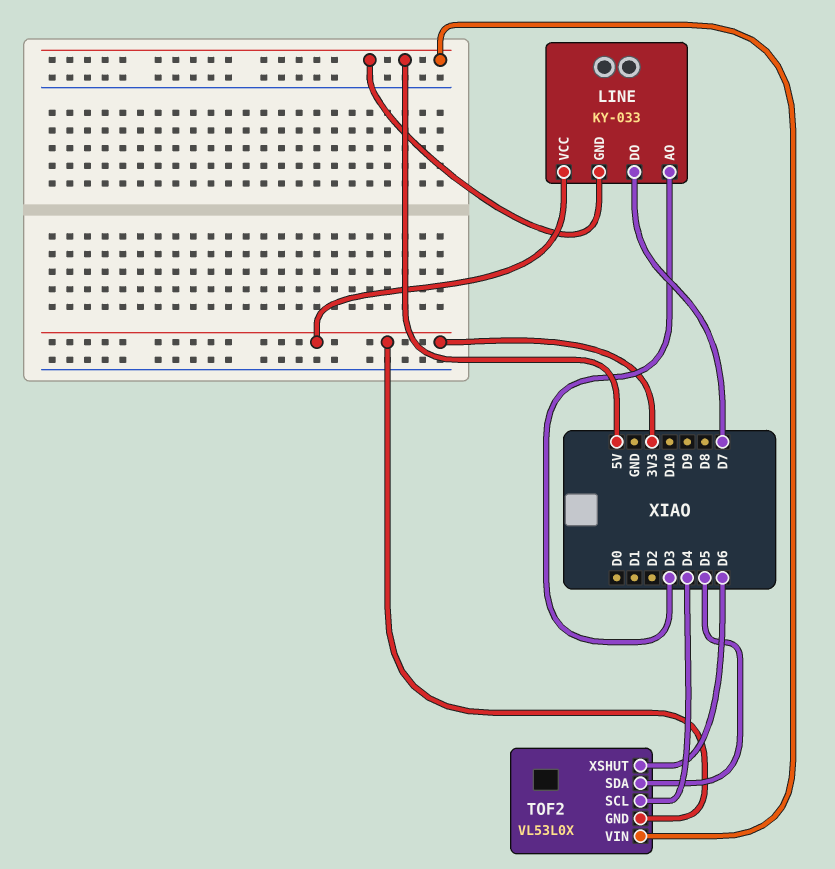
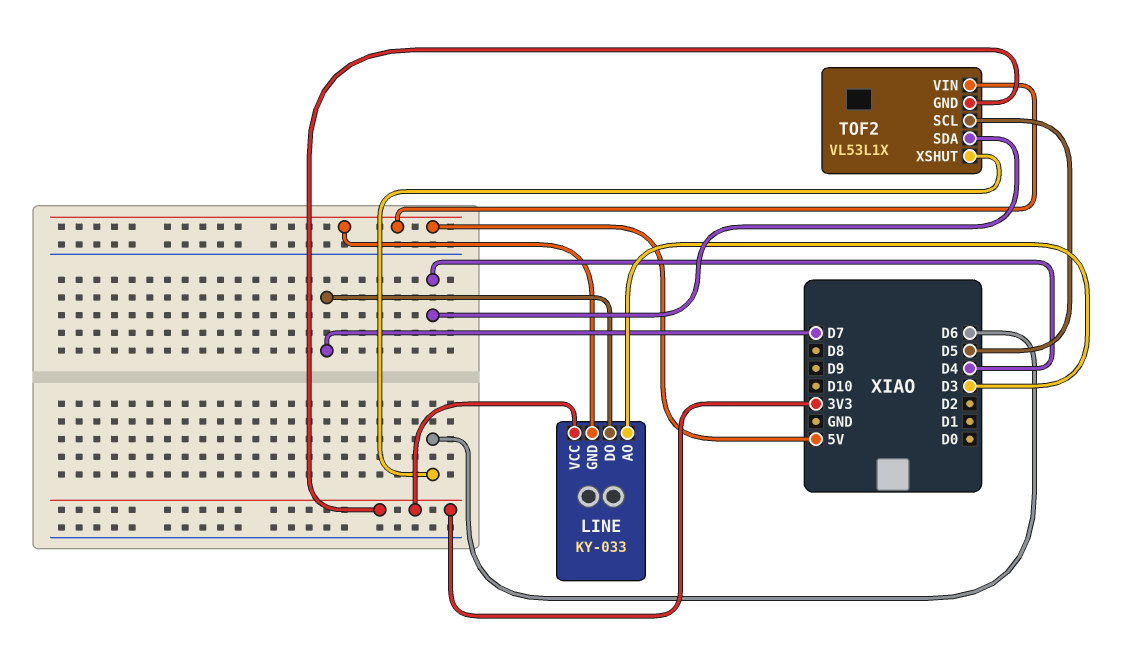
TOF2: VL53L0X -> VL53L1X
TOF2 pin SCL: D4 -> D5
TOF2 pin SDA: D5 -> D4

